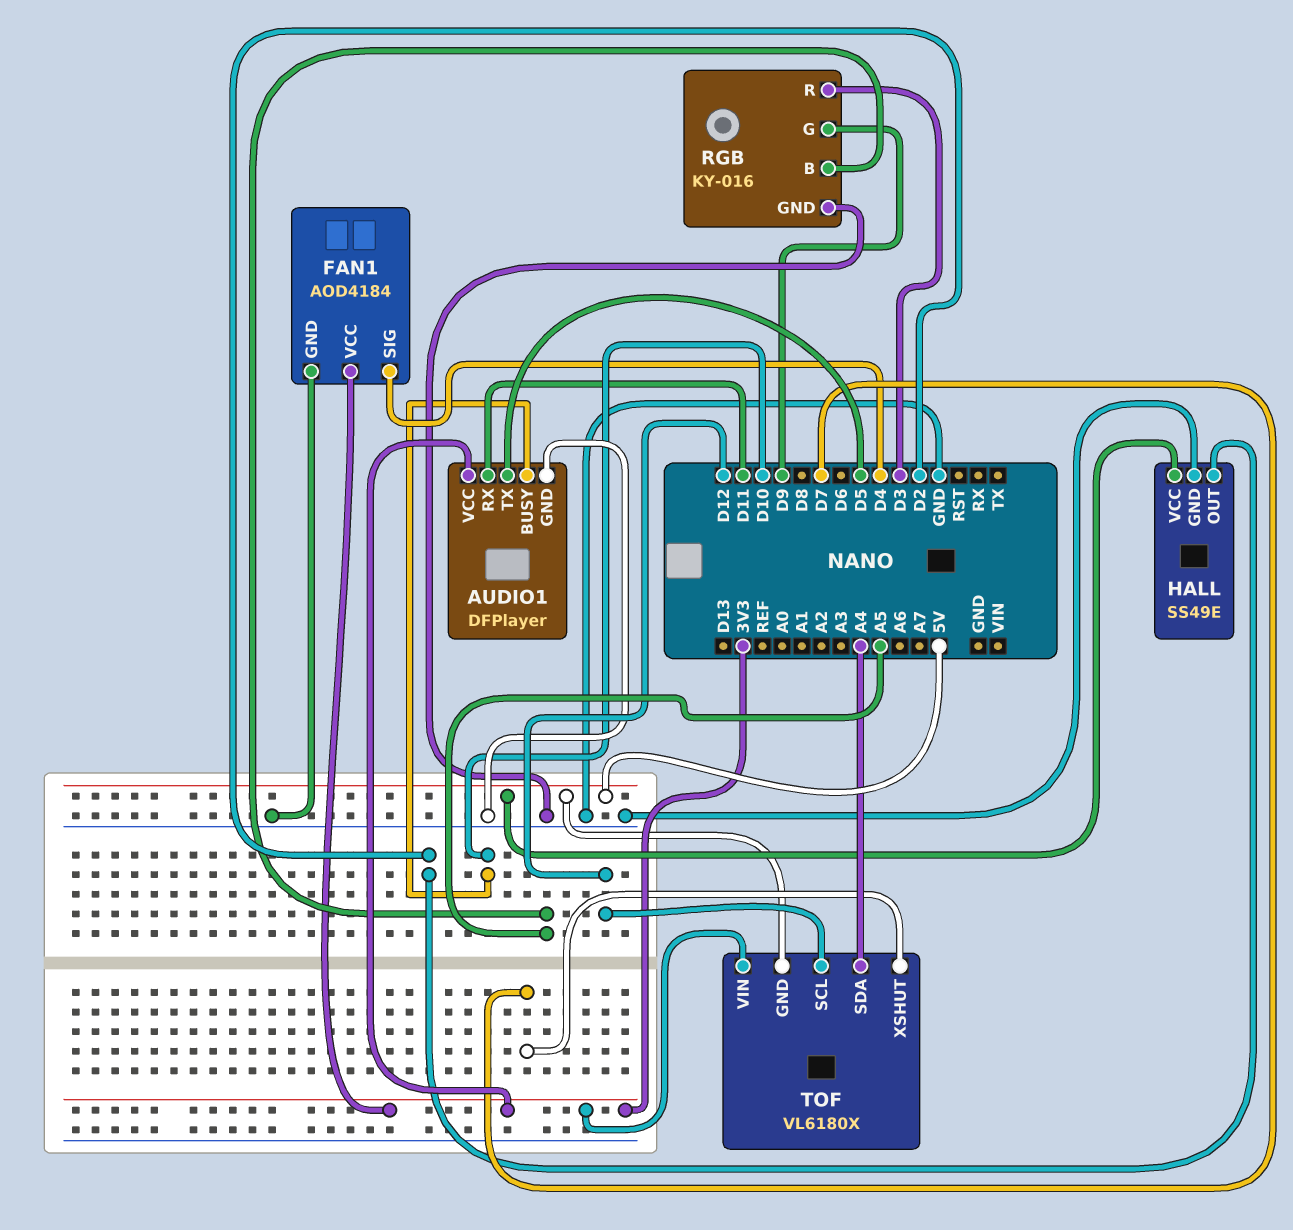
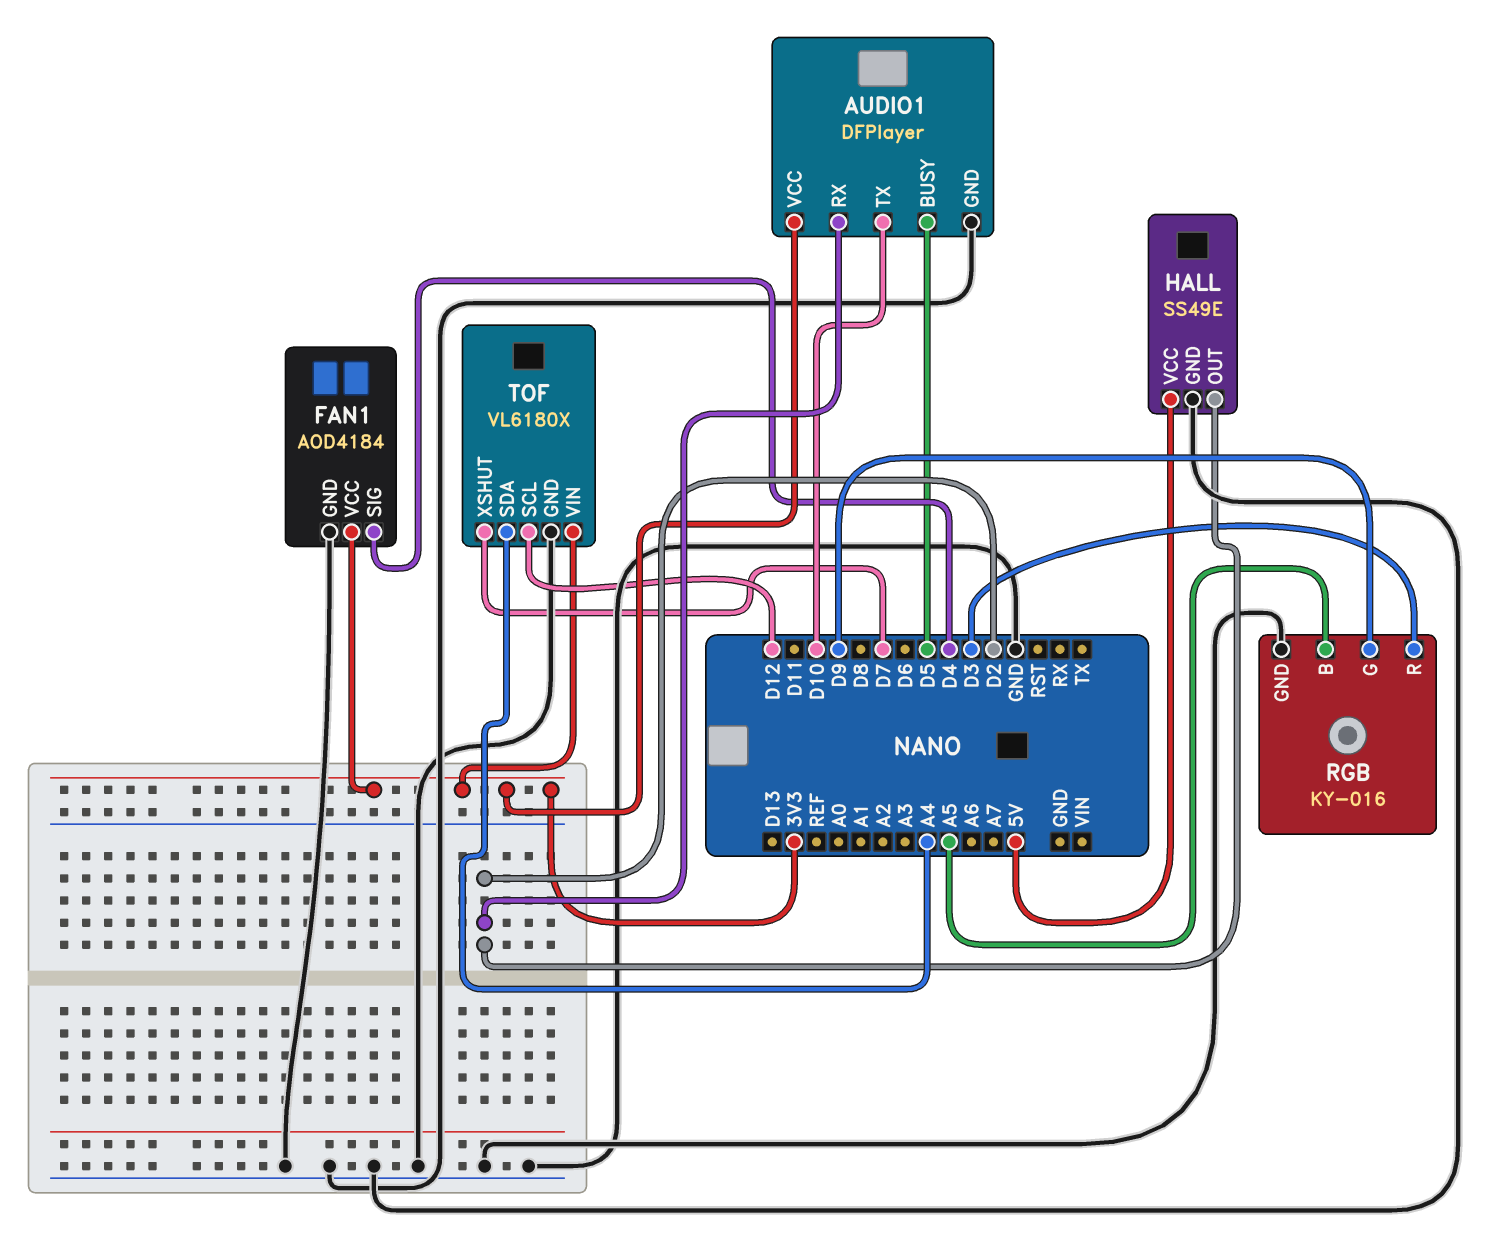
AUDIO1 pin BUSY: D10 -> D5
AUDIO1 pin RX: D11 -> D2
AUDIO1 pin TX: D5 -> D10
TOF pin GND: 5V -> GND

